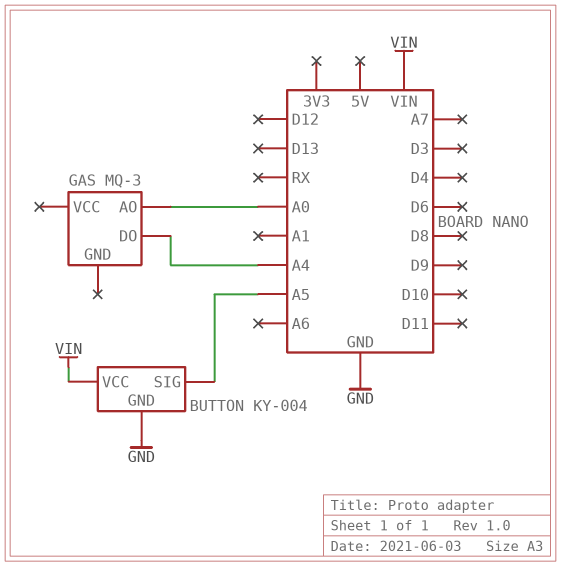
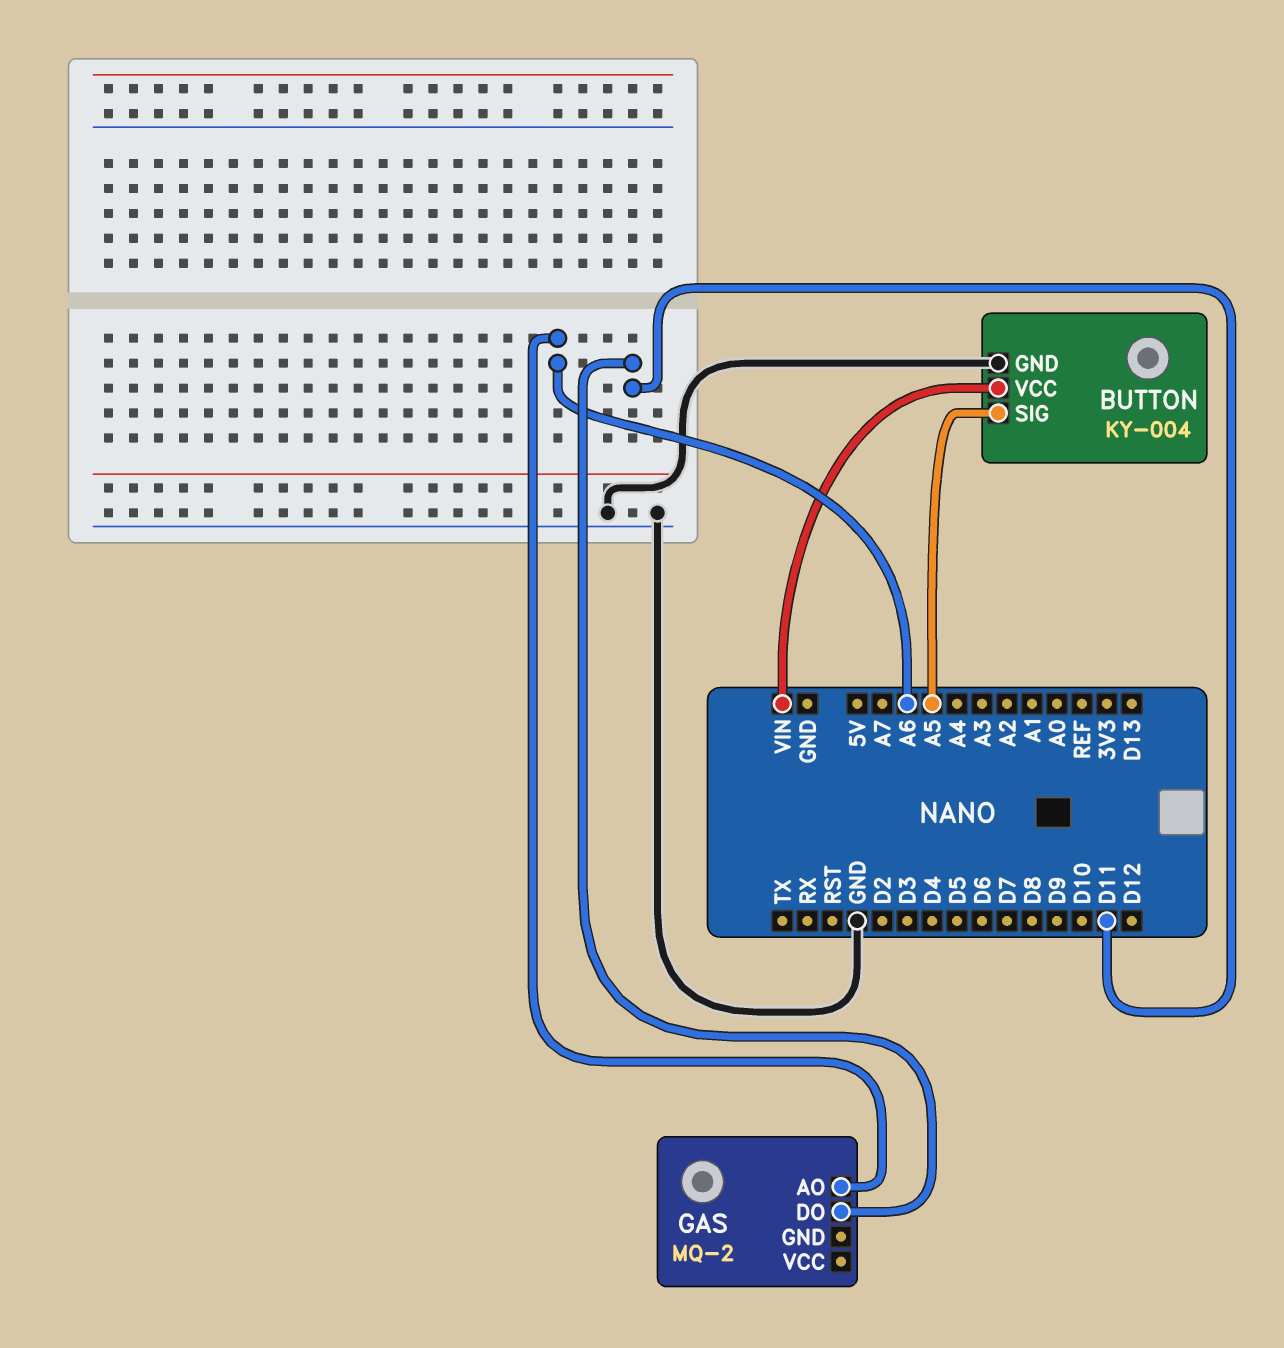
GAS: MQ-3 -> MQ-2
GAS pin AO: A0 -> A6
GAS pin DO: A4 -> D11

